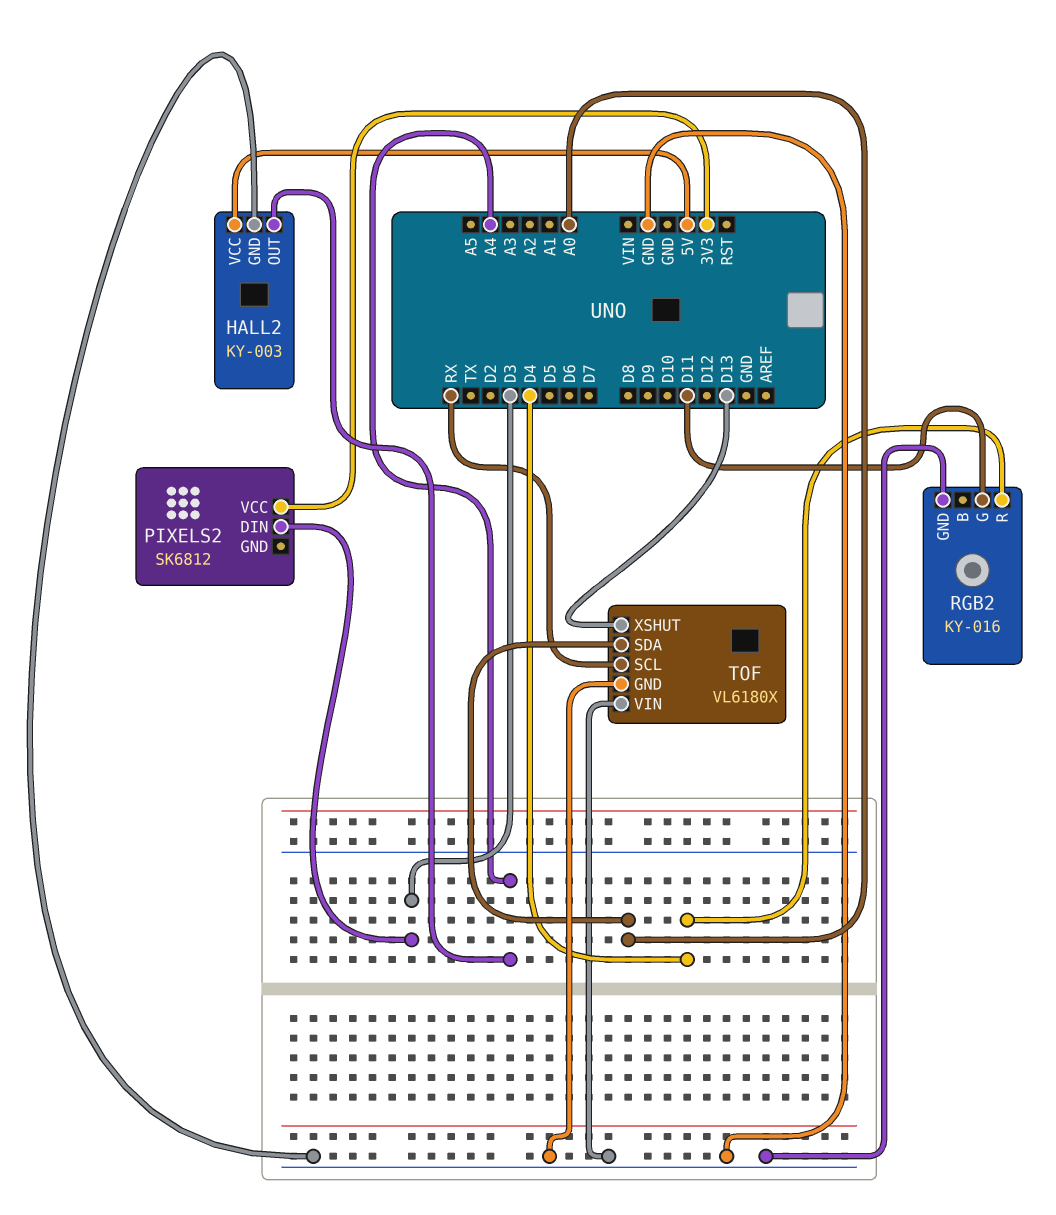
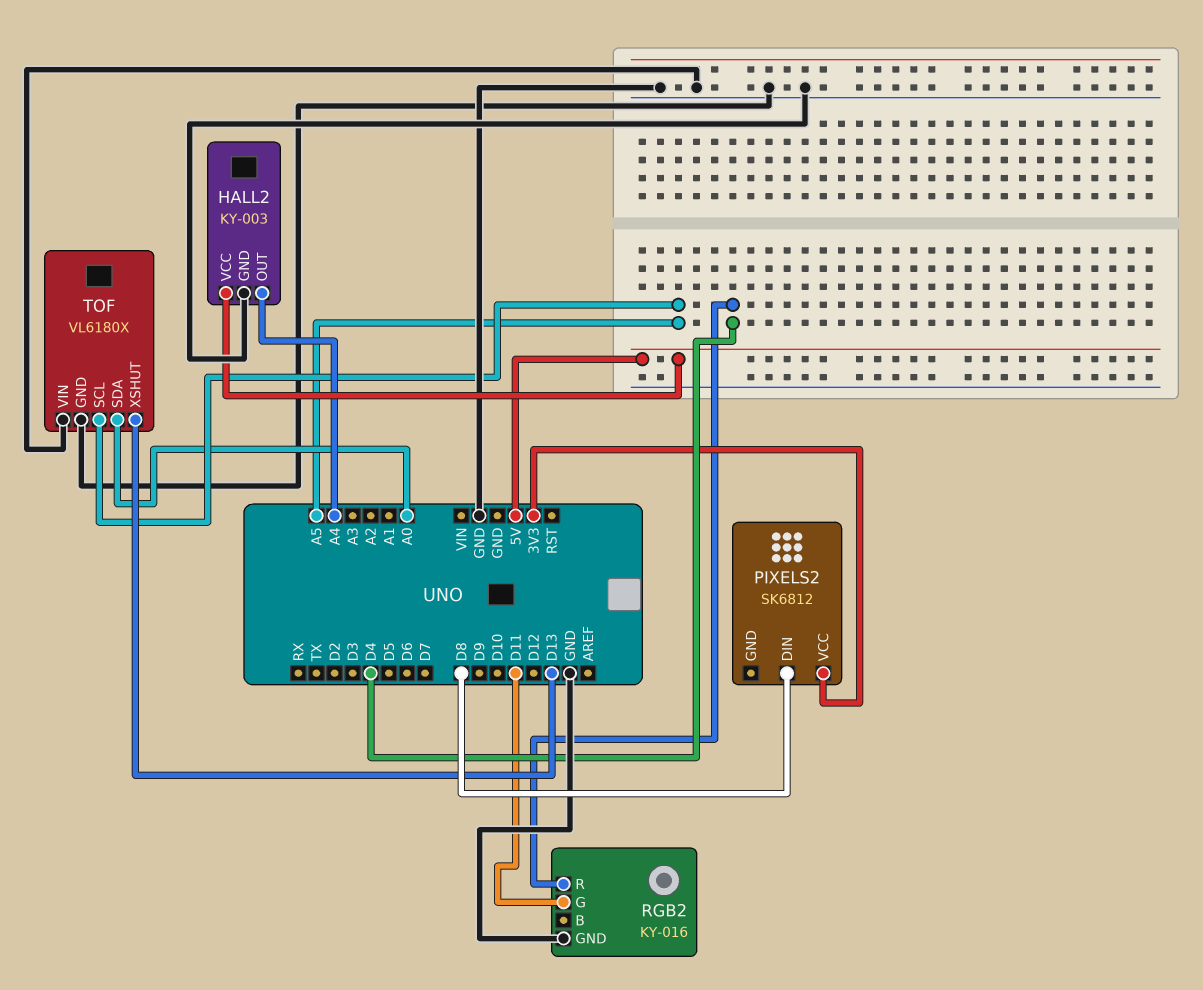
PIXELS2 pin DIN: D3 -> D8
TOF pin SCL: RX -> A5

